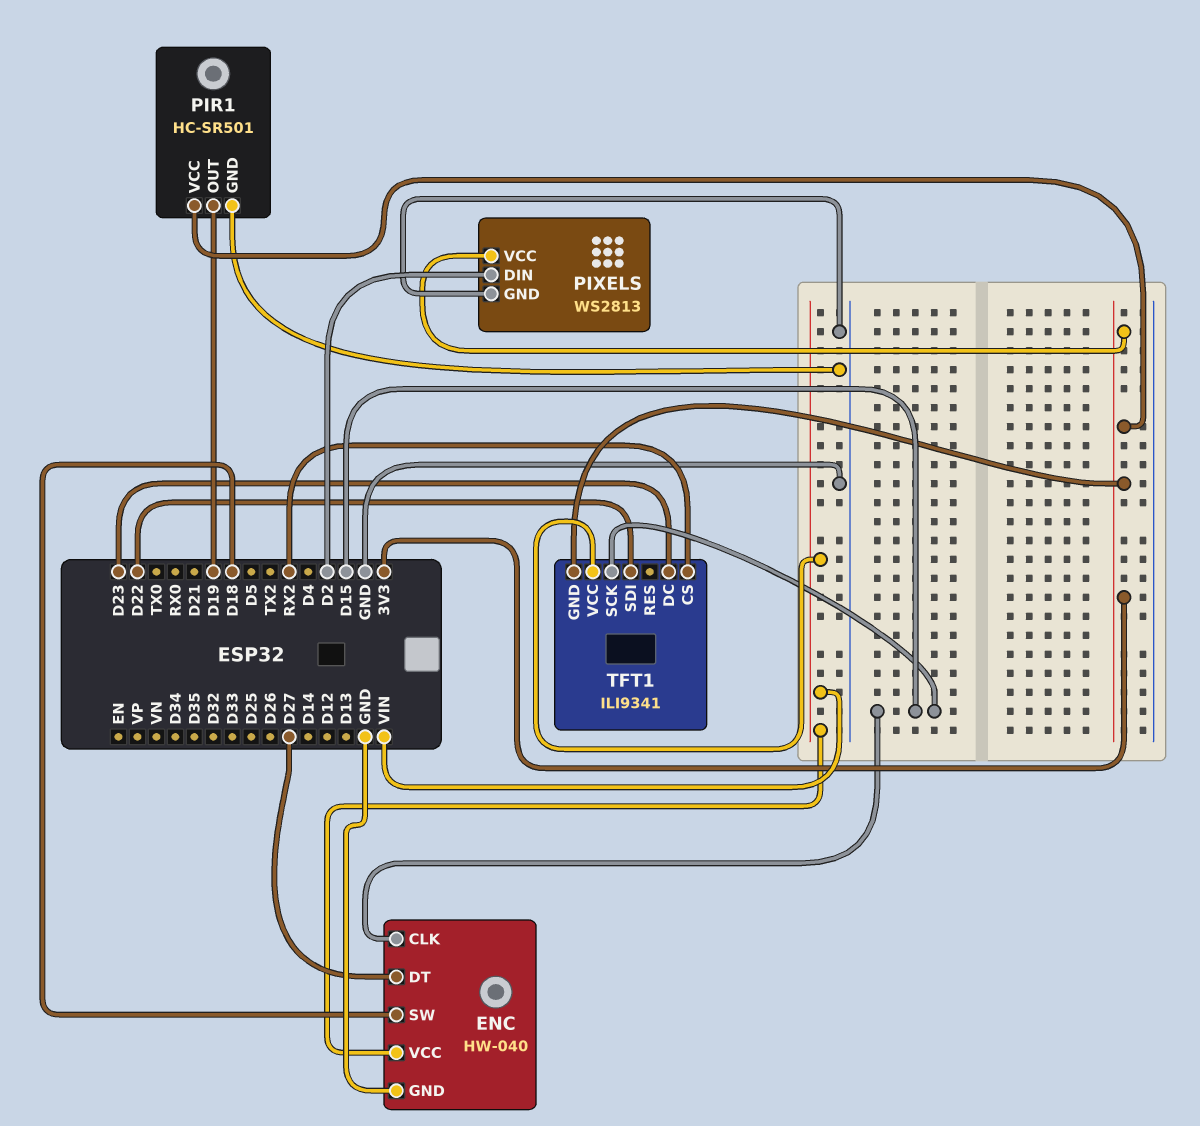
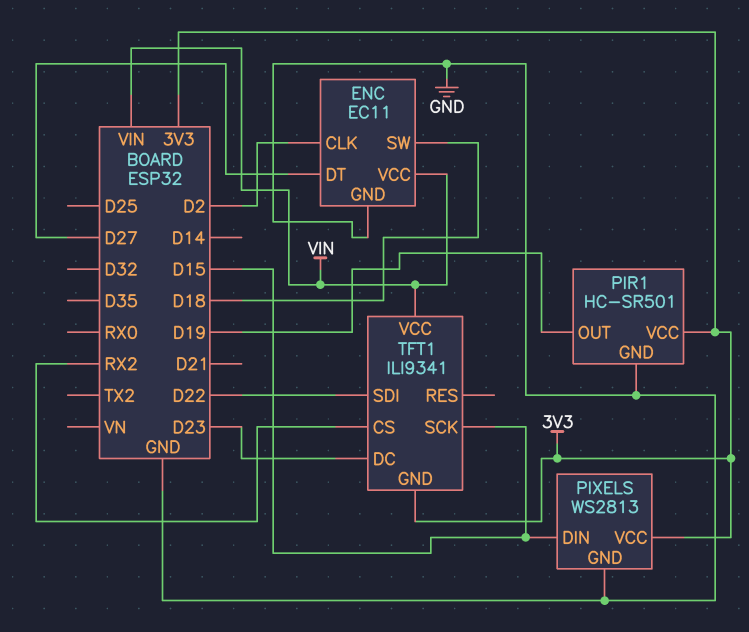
ENC: HW-040 -> EC11
ENC pin CLK: D15 -> D2
PIXELS pin DIN: D2 -> D15

